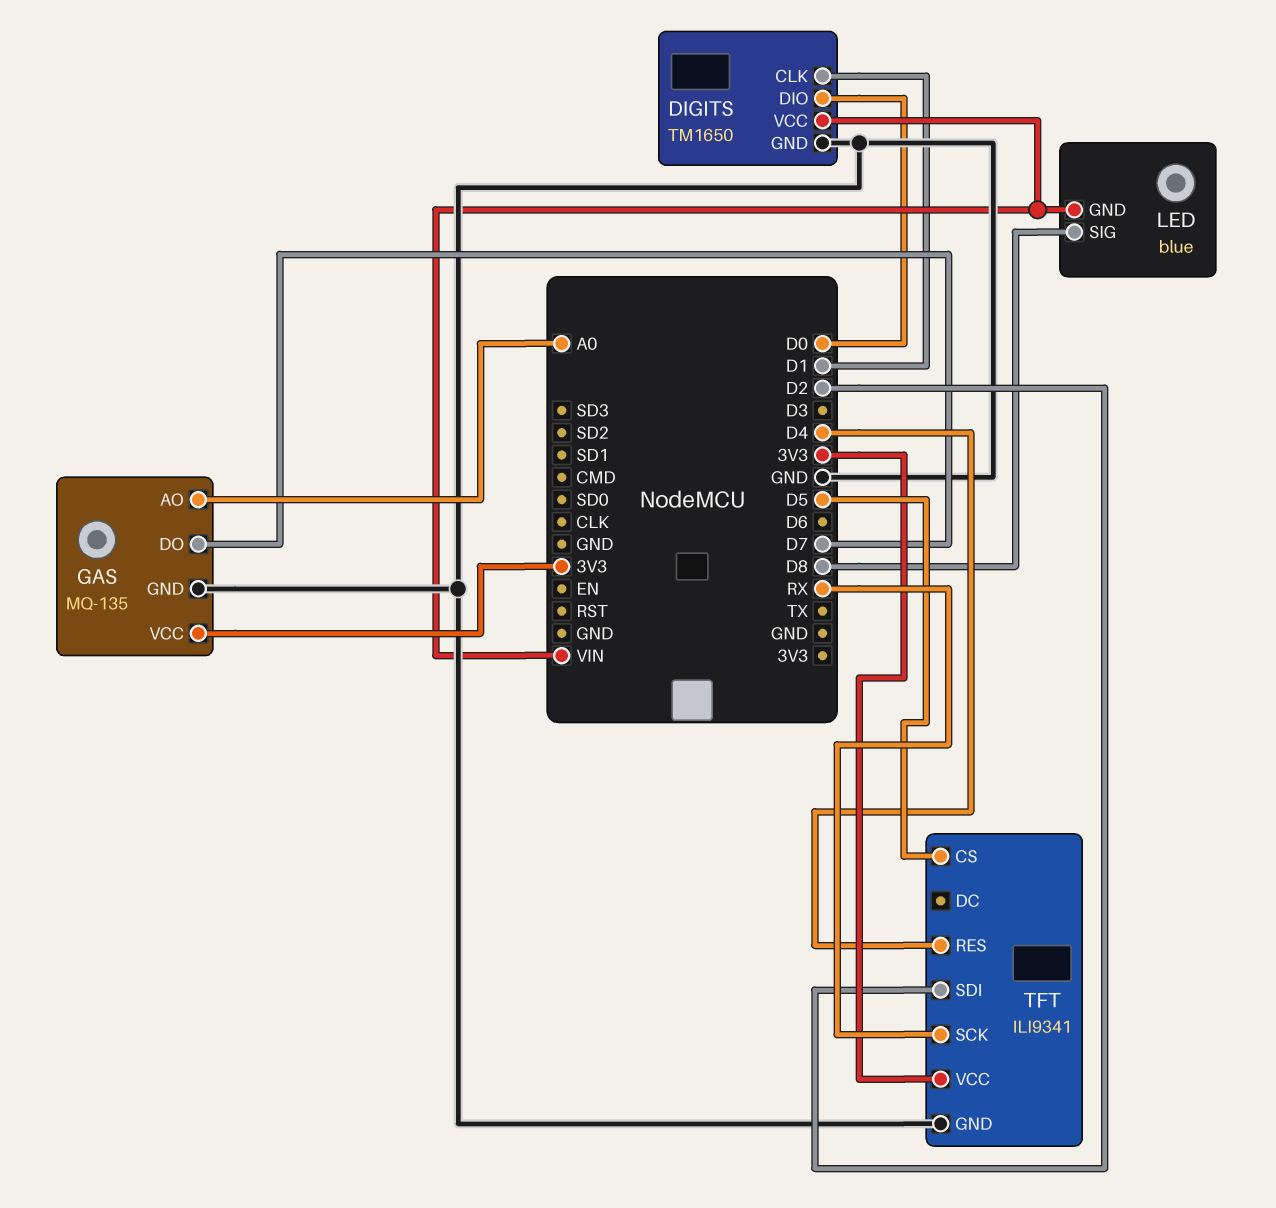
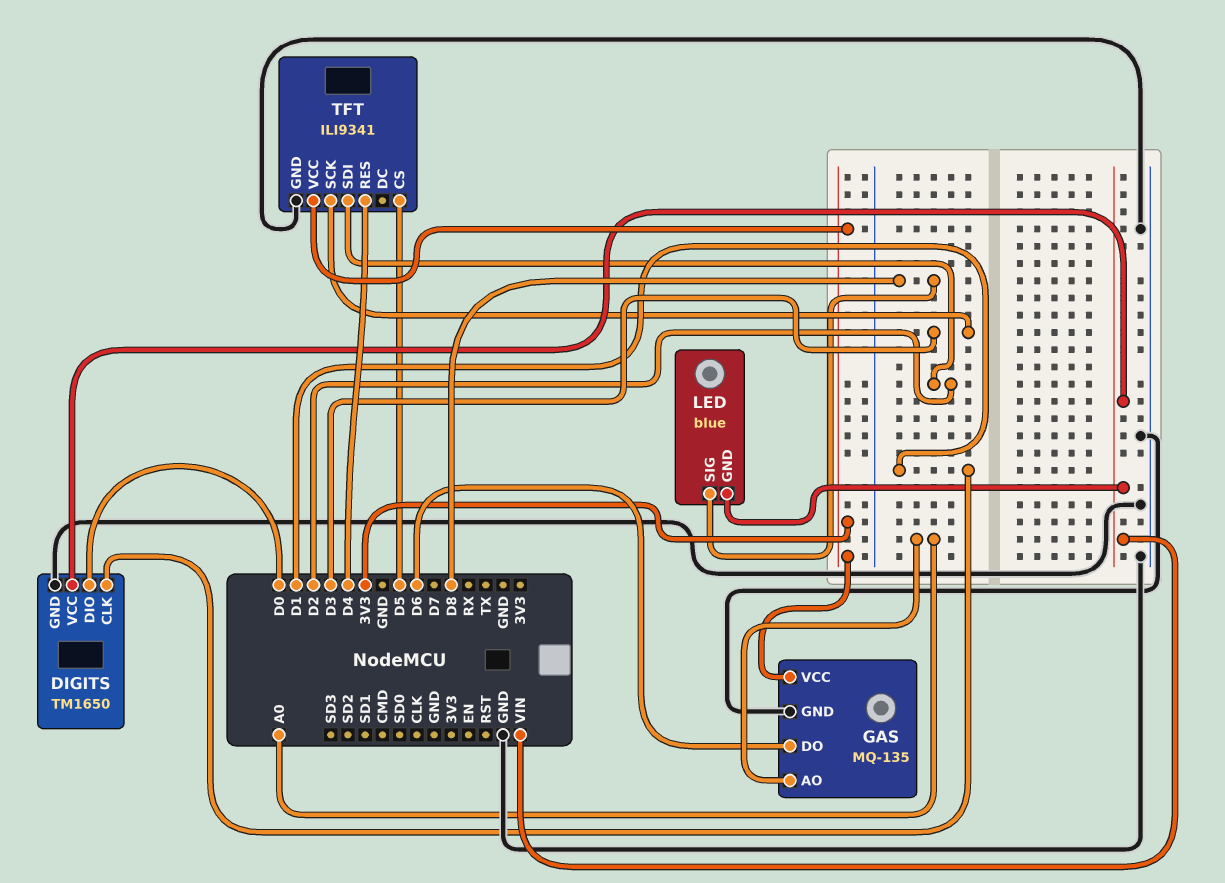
GAS pin DO: D7 -> D6
TFT pin SCK: RX -> D3

